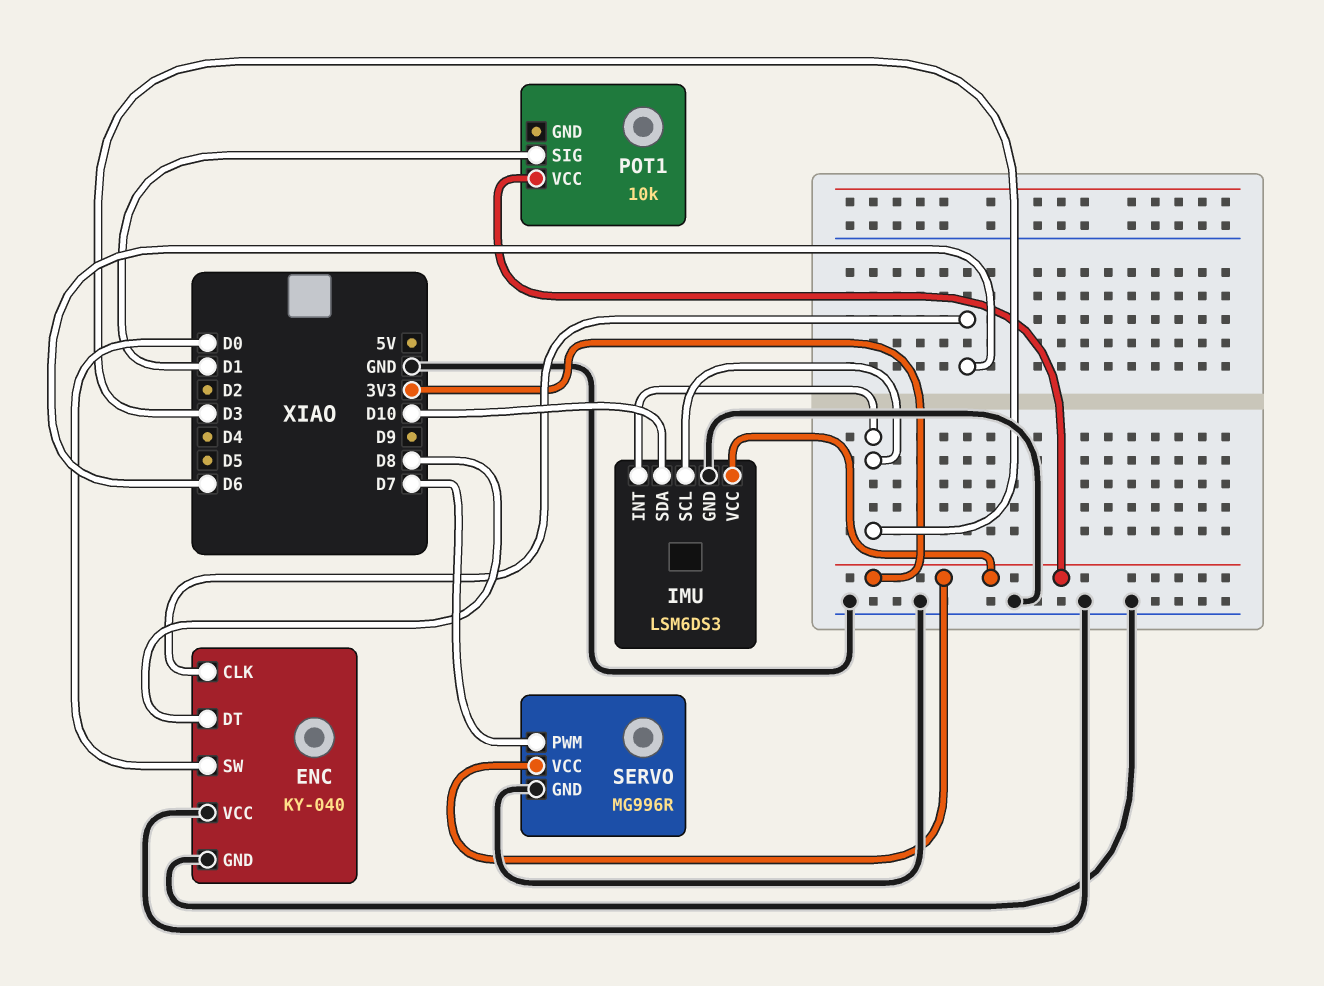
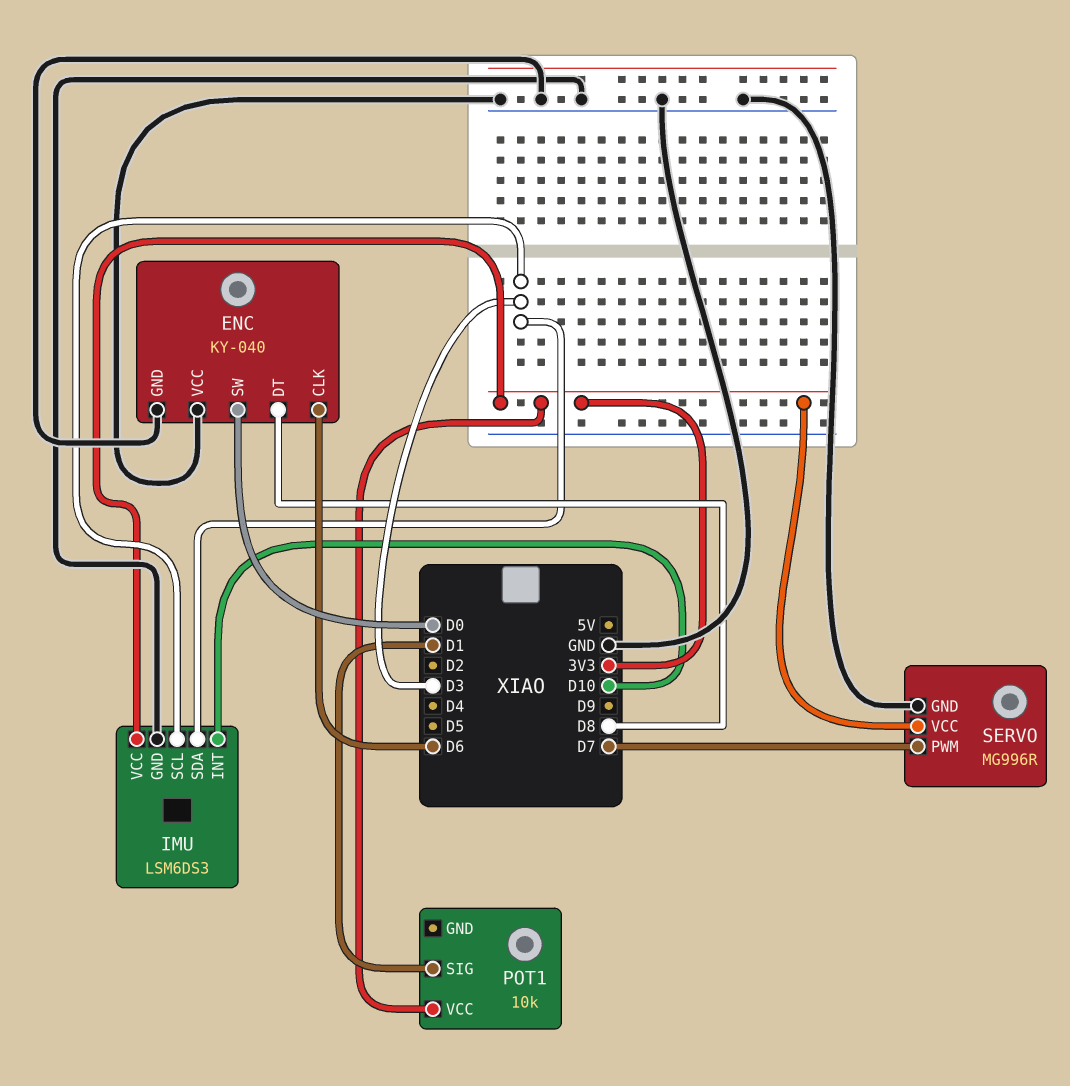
IMU pin INT: D3 -> D10
IMU pin SDA: D10 -> D3

